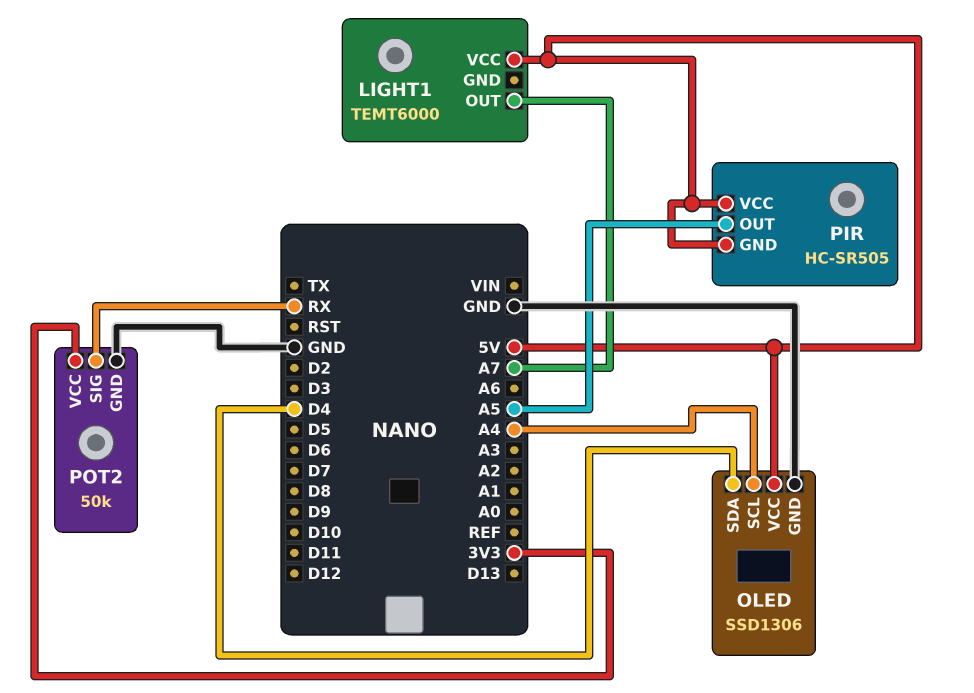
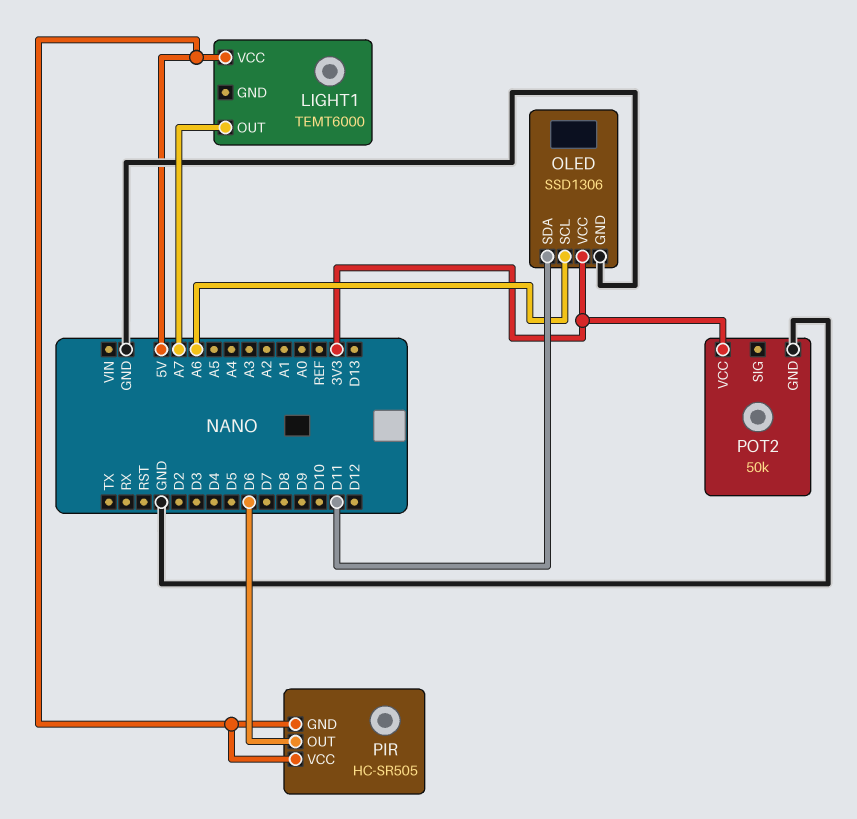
OLED pin SCL: A4 -> A6
OLED pin SDA: D4 -> D11
OLED pin VCC: 5V -> 3V3
PIR pin OUT: A5 -> D6
POT2 pin SIG: RX -> none

